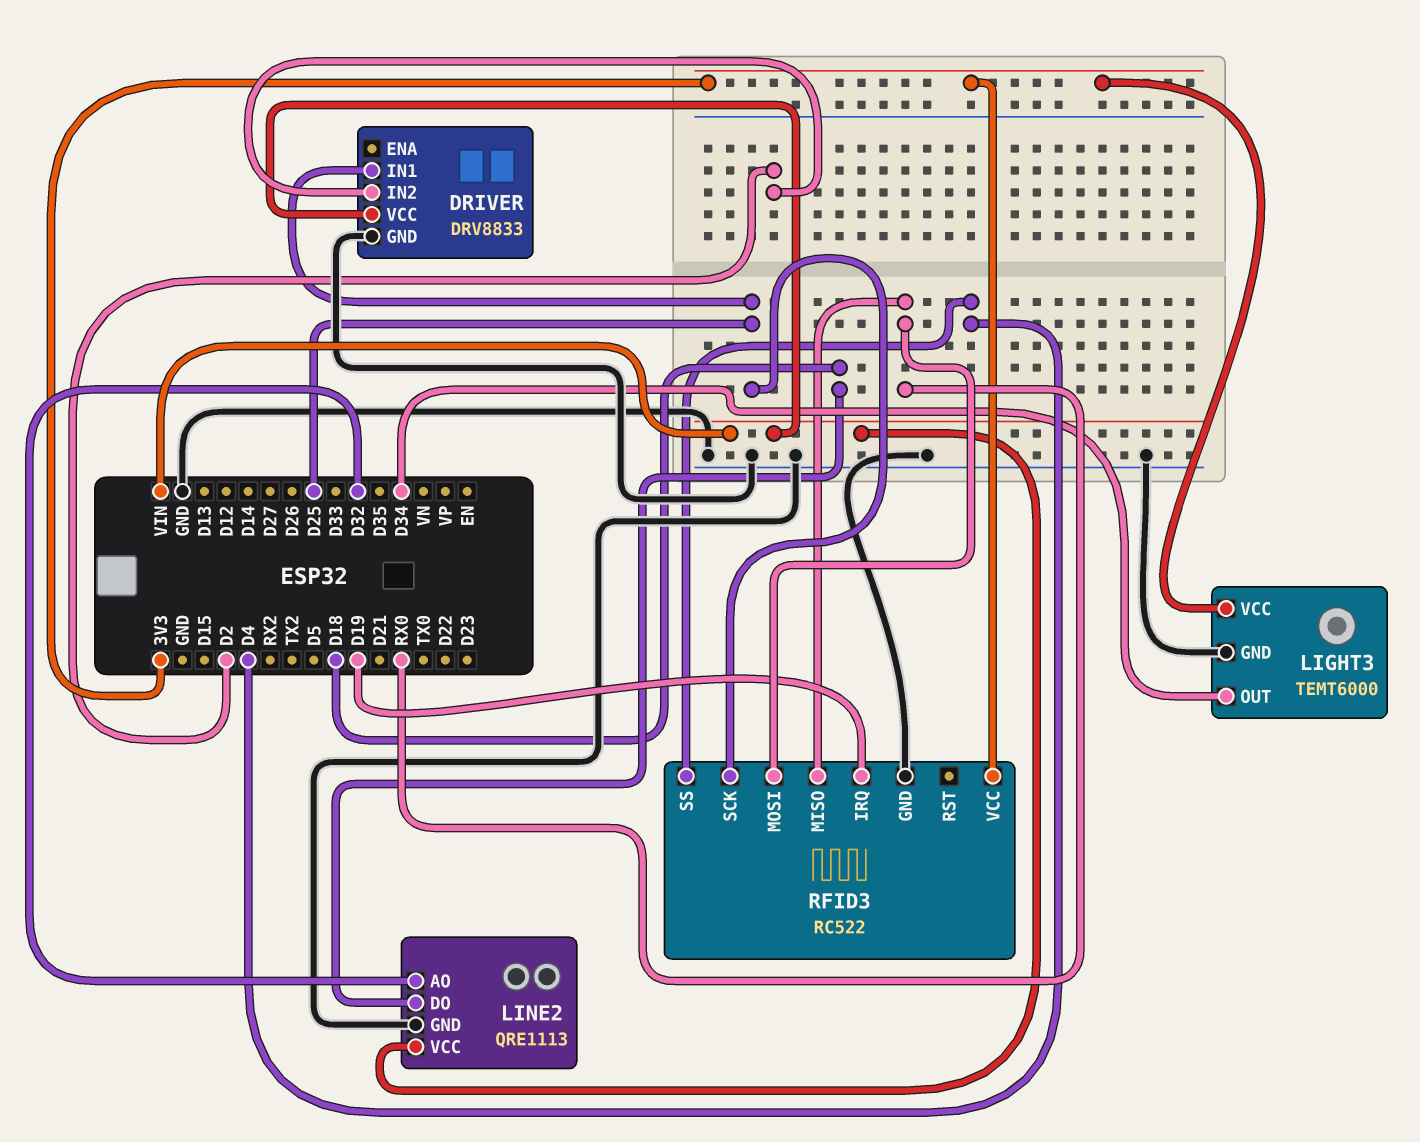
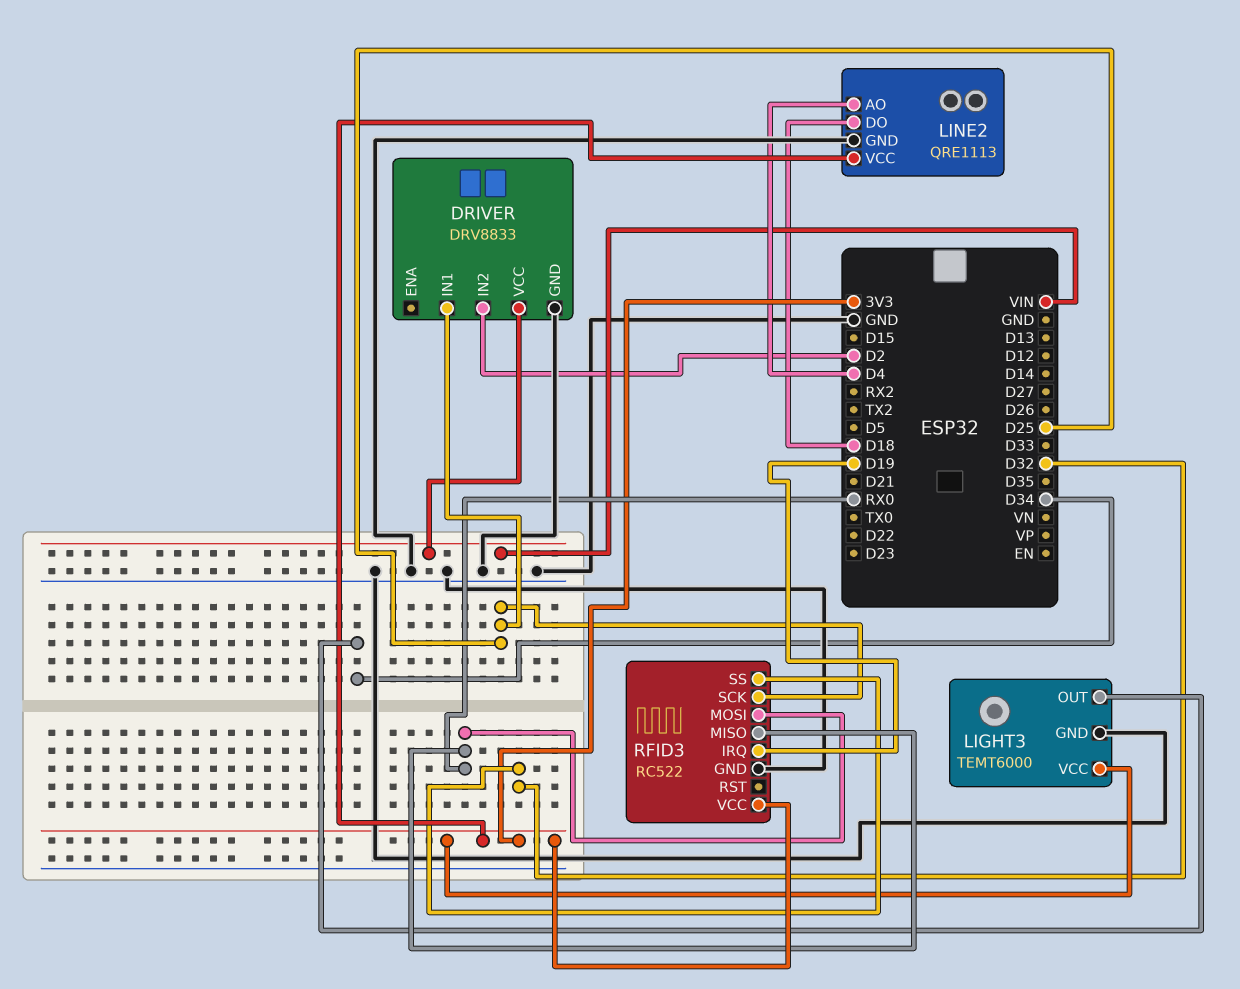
LINE2 pin AO: D32 -> D4
LINE2 pin VCC: VIN -> 3V3
RFID3 pin SS: D4 -> D32

